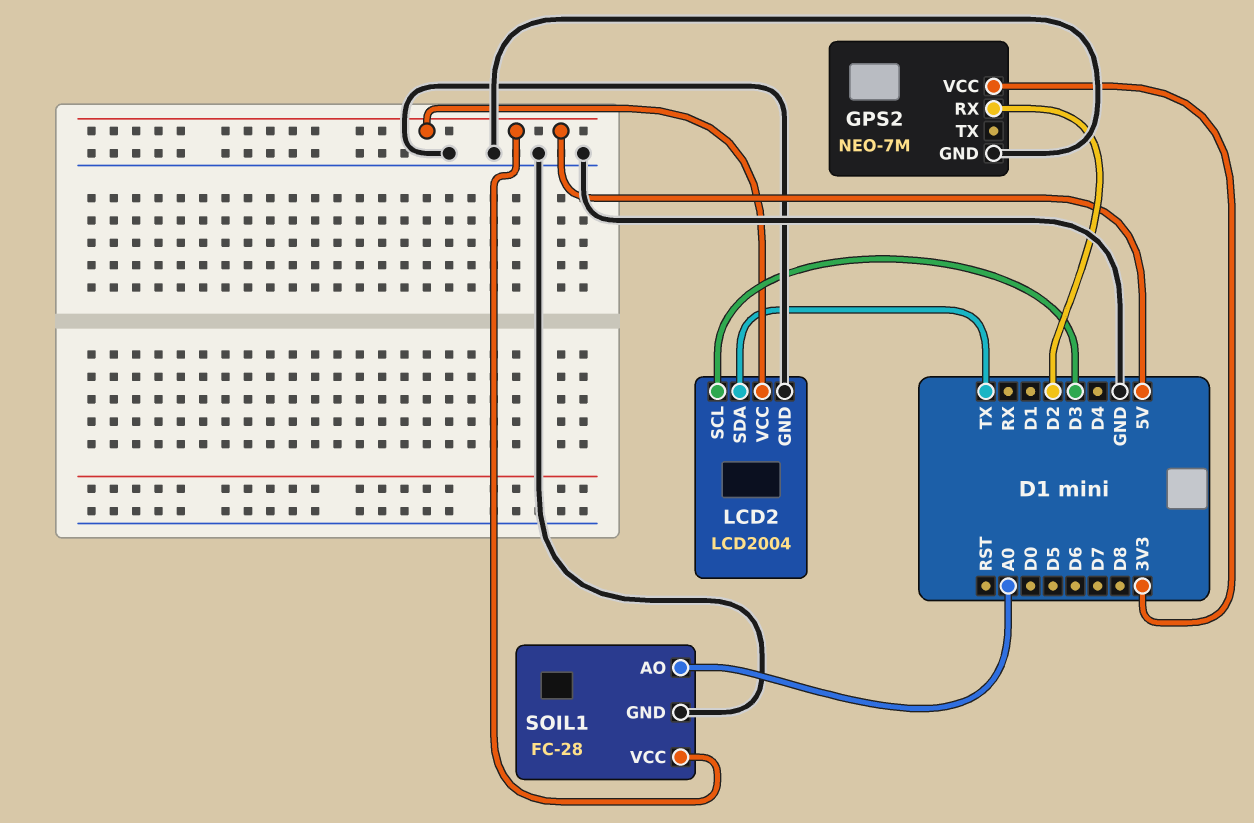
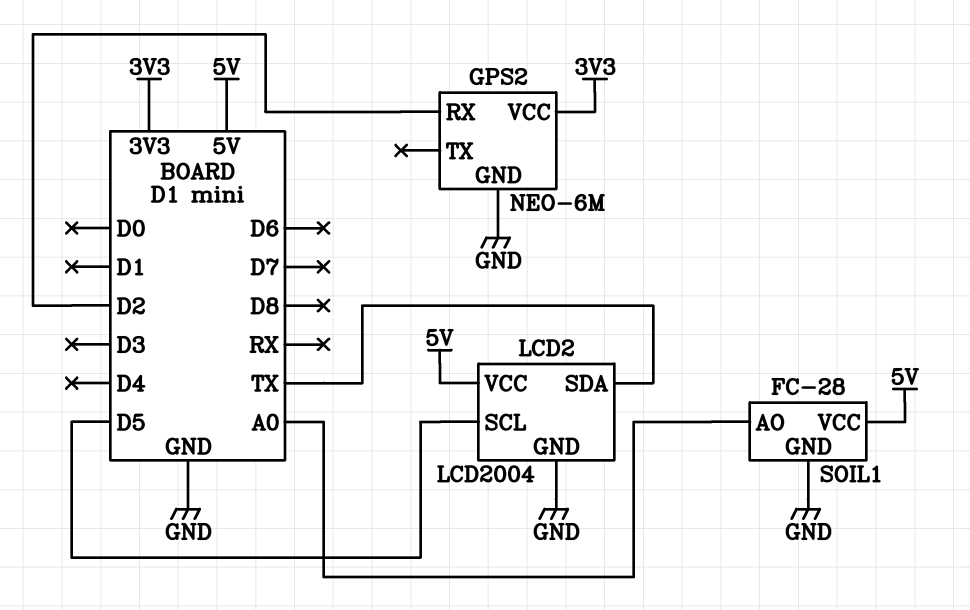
GPS2: NEO-7M -> NEO-6M
LCD2 pin SCL: D3 -> D5

